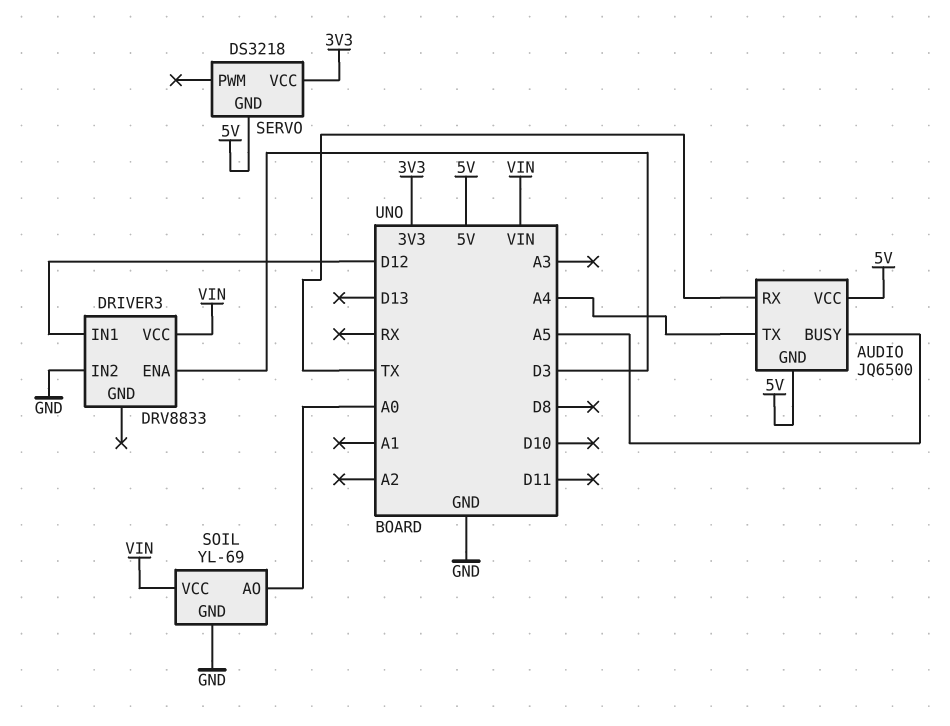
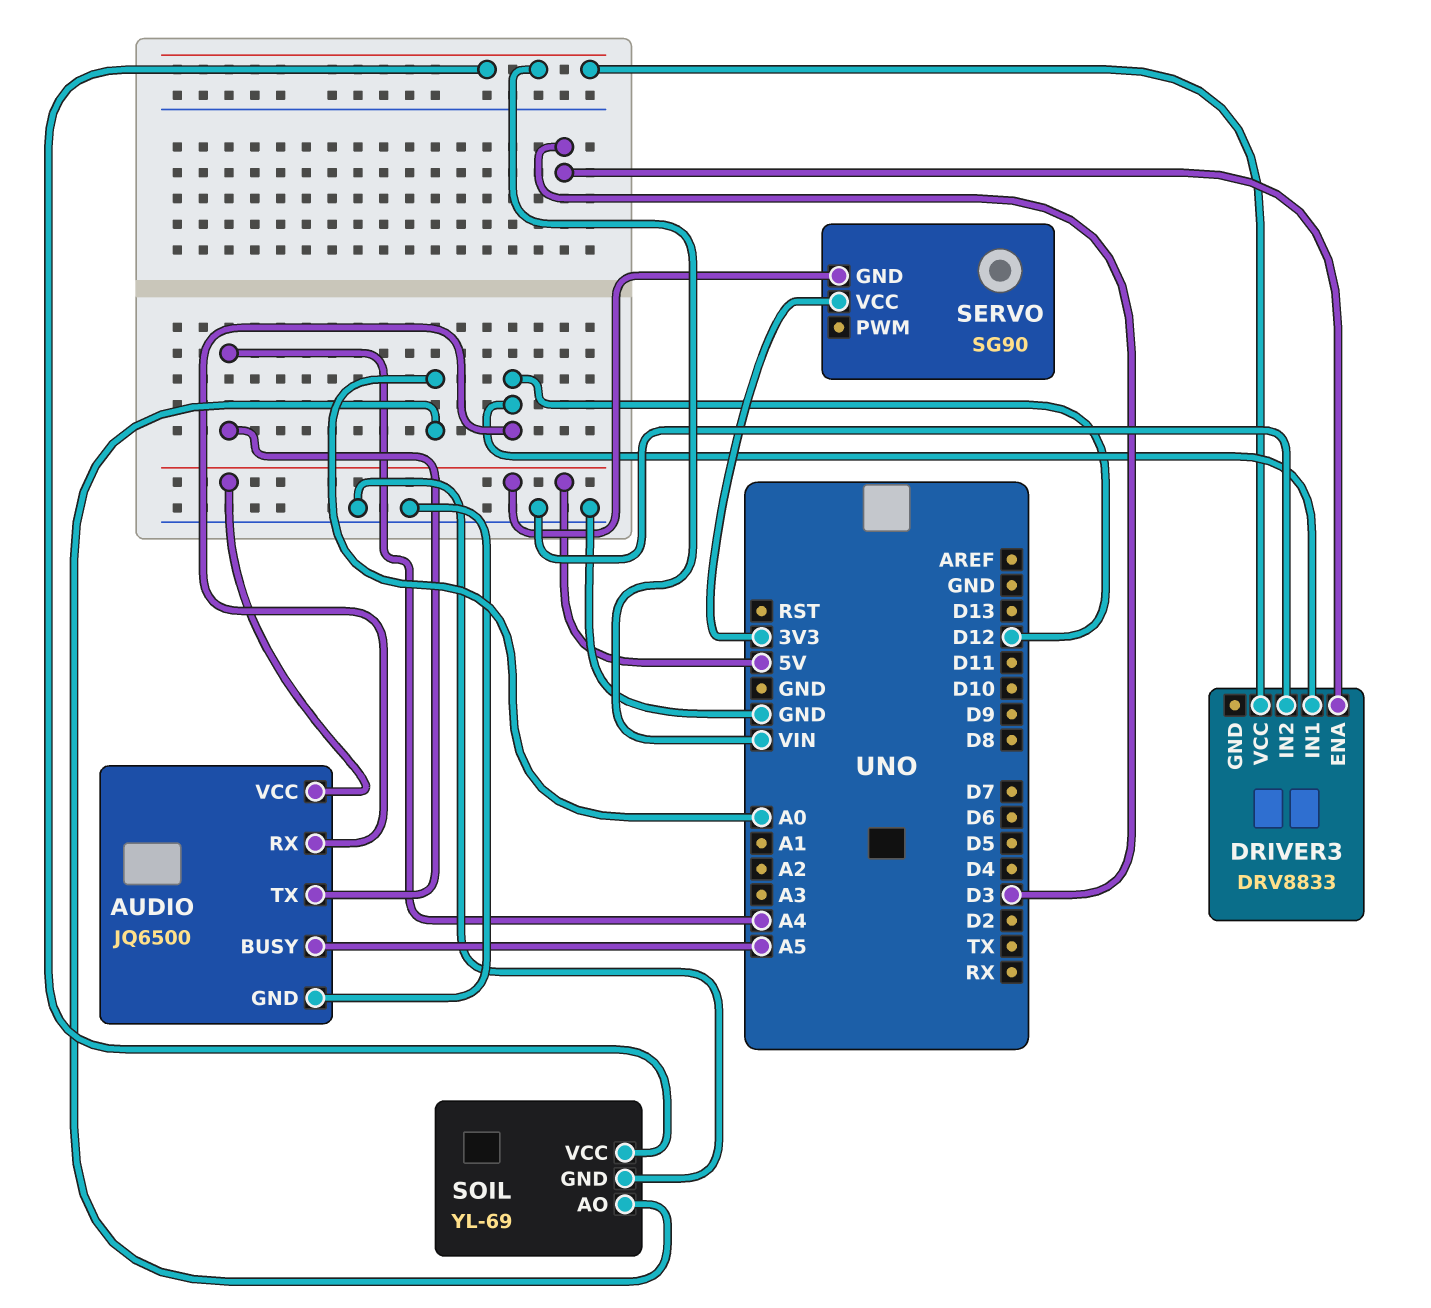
AUDIO pin GND: 5V -> GND
AUDIO pin RX: TX -> D12
SERVO: DS3218 -> SG90

